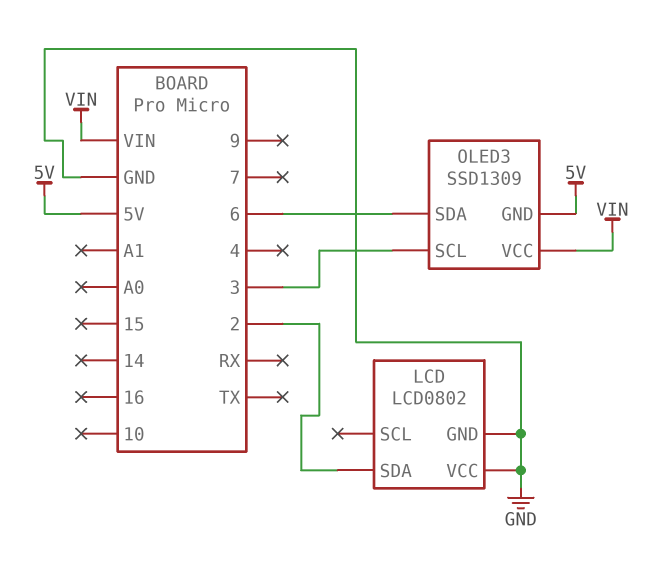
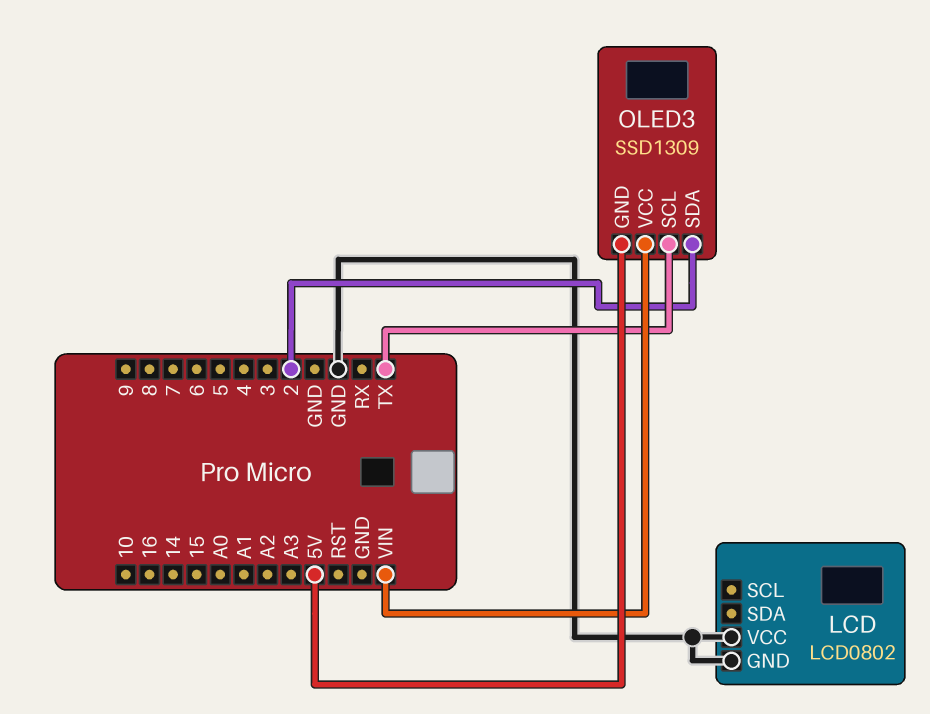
LCD pin SDA: 2 -> none
OLED3 pin SCL: 3 -> TX
OLED3 pin SDA: 6 -> 2

